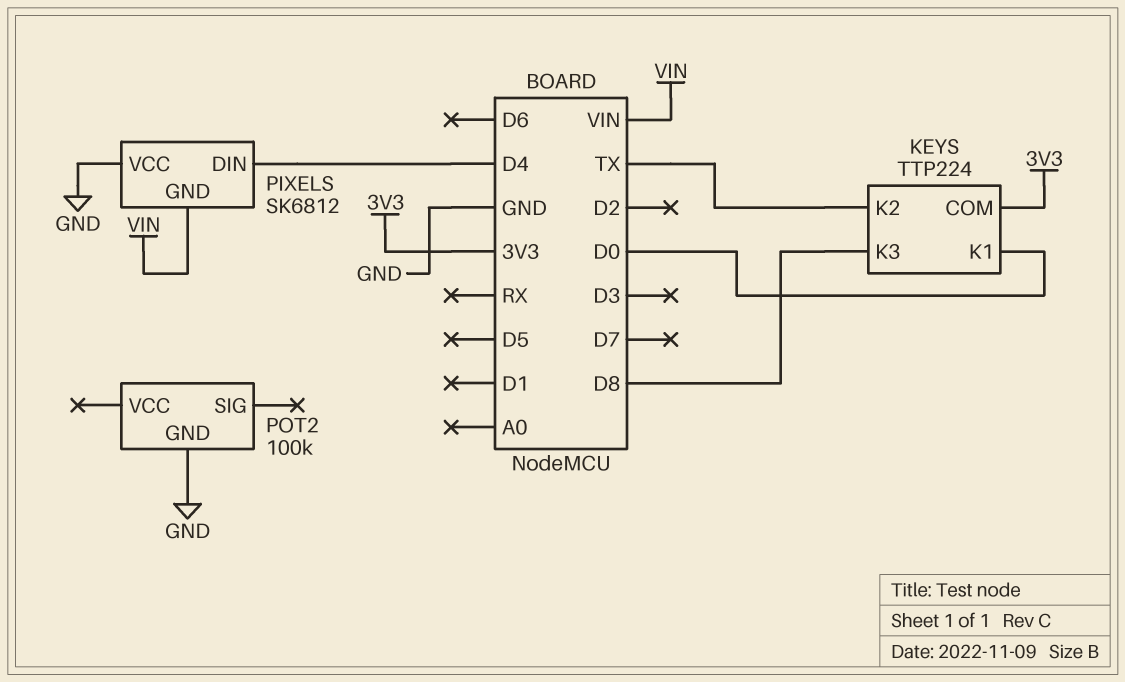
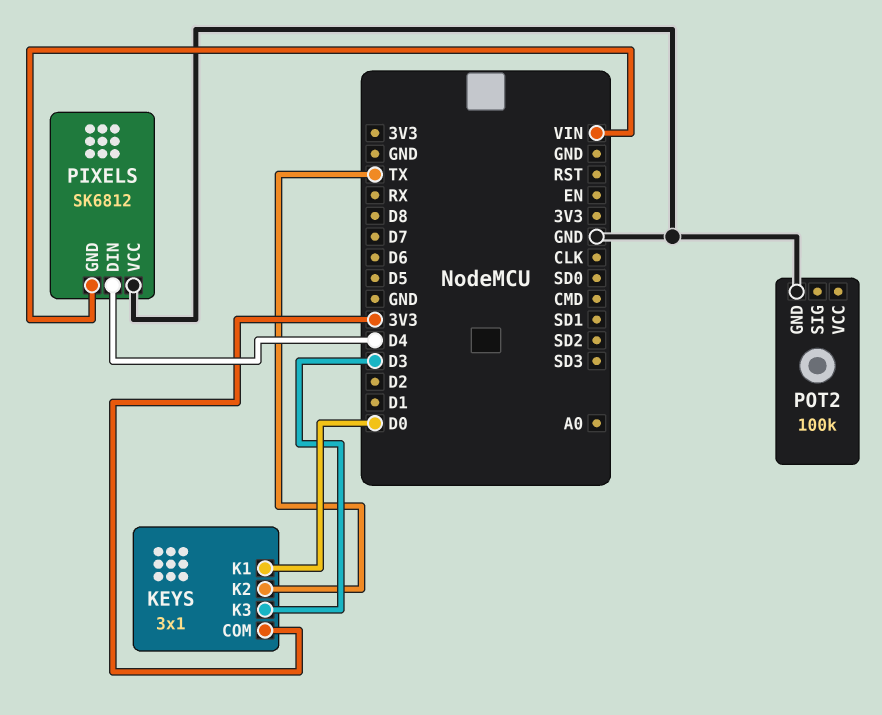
KEYS: TTP224 -> 3x1
KEYS pin K3: D8 -> D3

